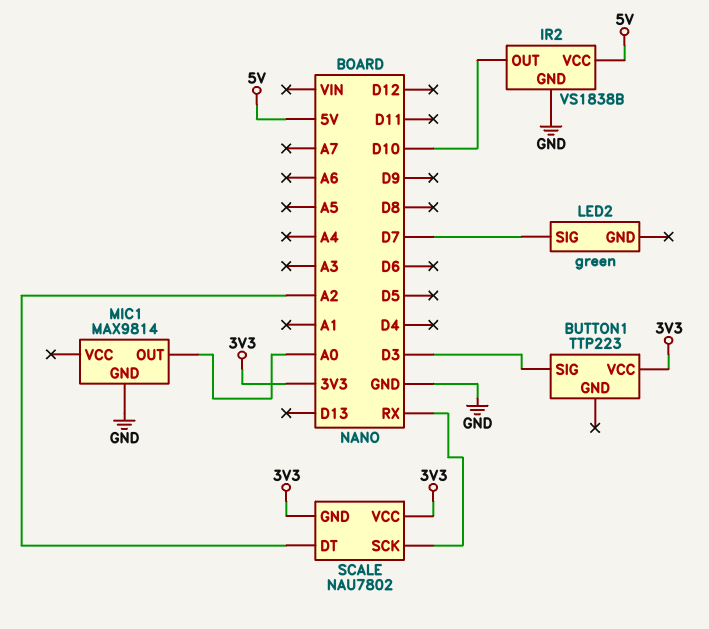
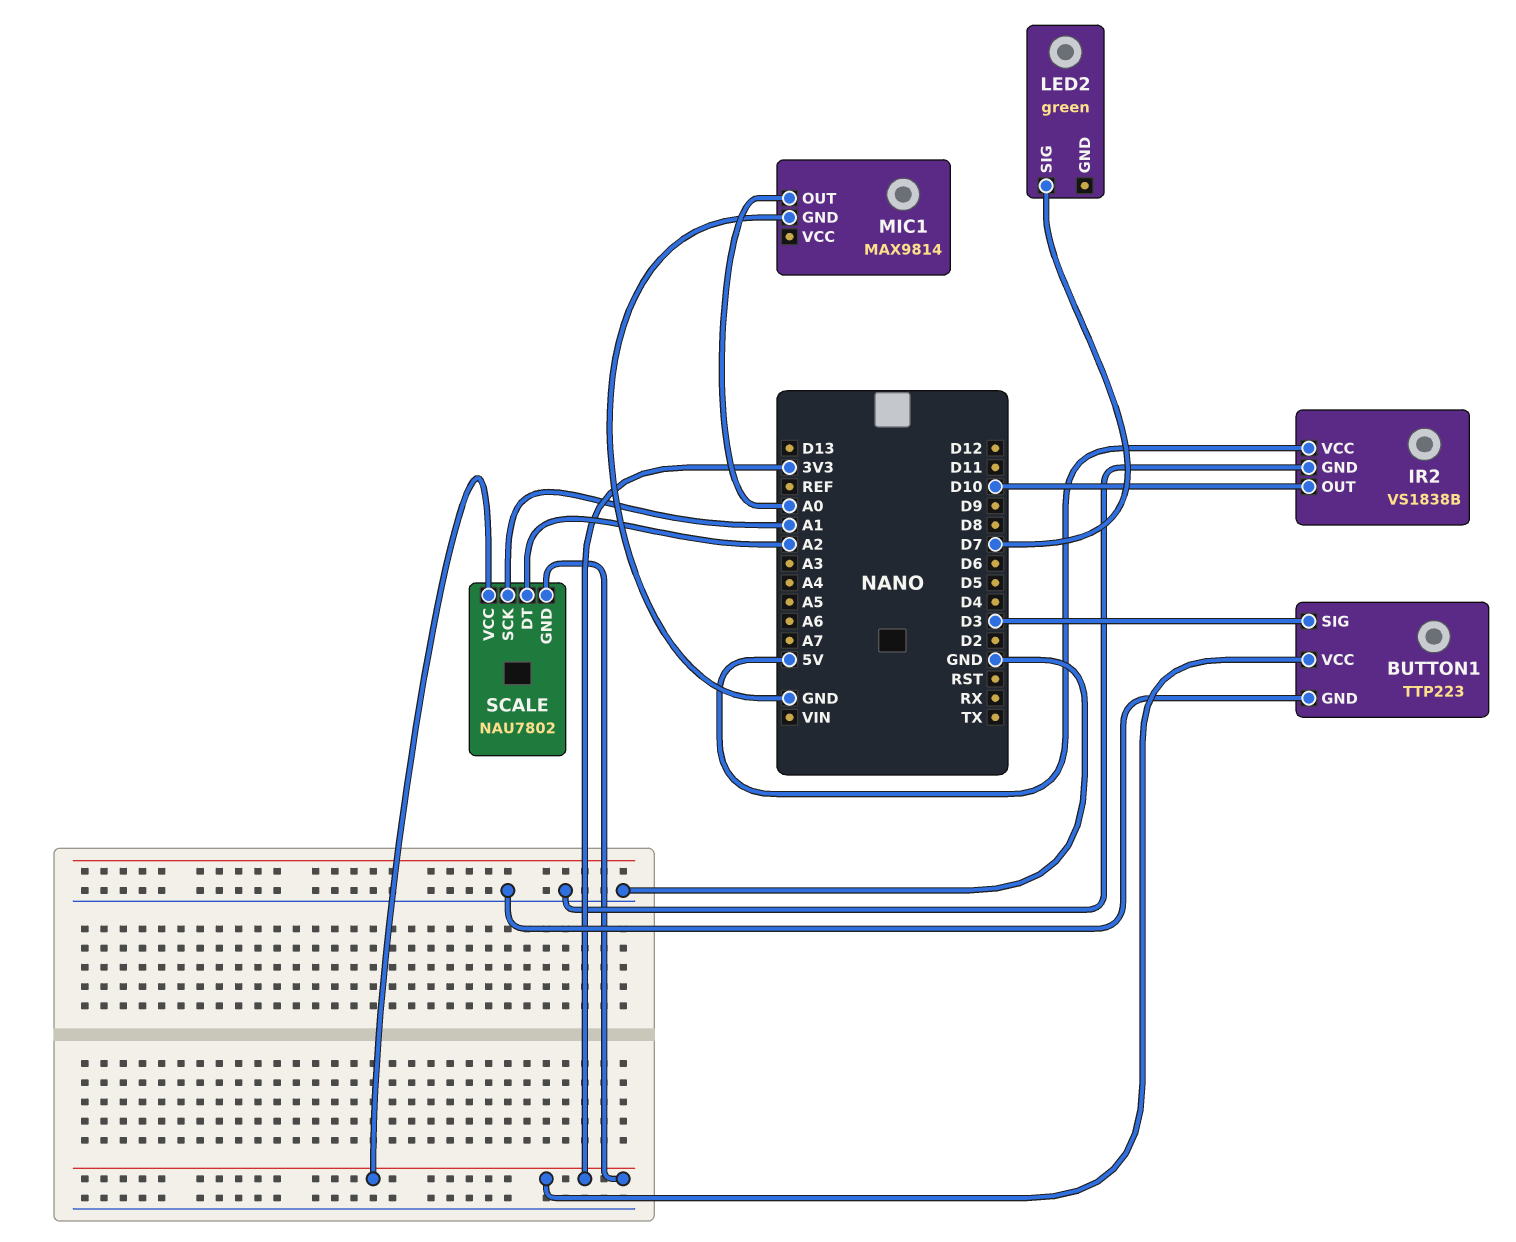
BUTTON1 pin GND: none -> GND
SCALE pin SCK: RX -> A1

